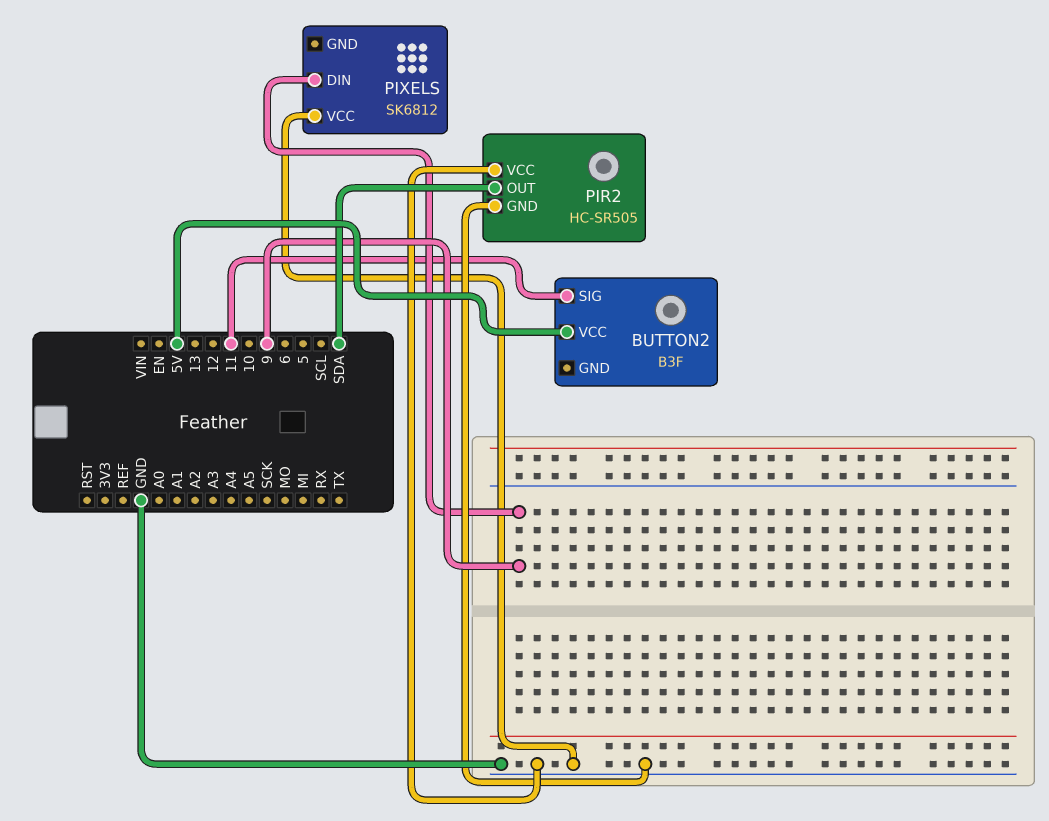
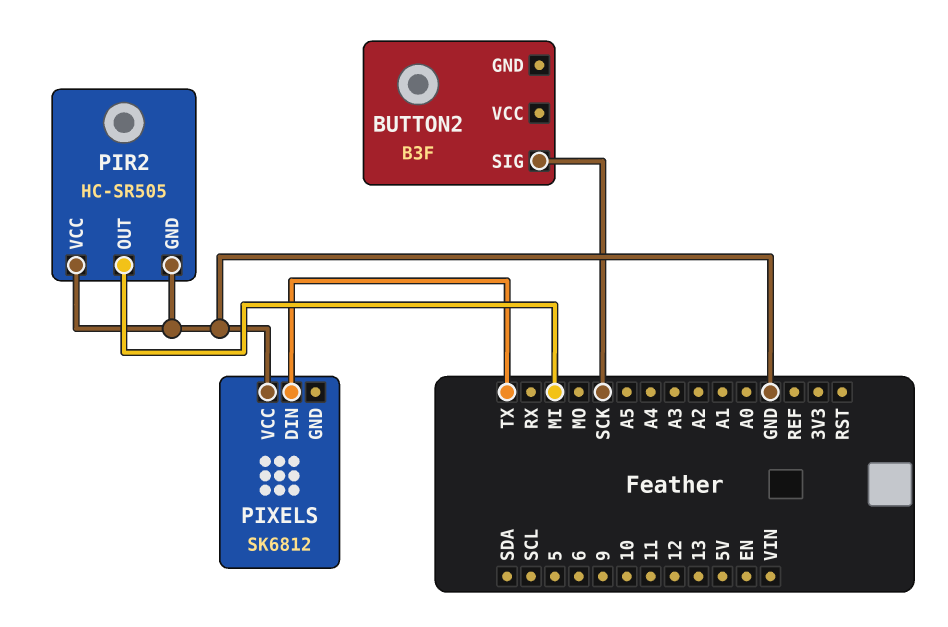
BUTTON2 pin SIG: 11 -> SCK
BUTTON2 pin VCC: 5V -> none
PIR2 pin OUT: SDA -> MI
PIXELS pin DIN: 9 -> TX

